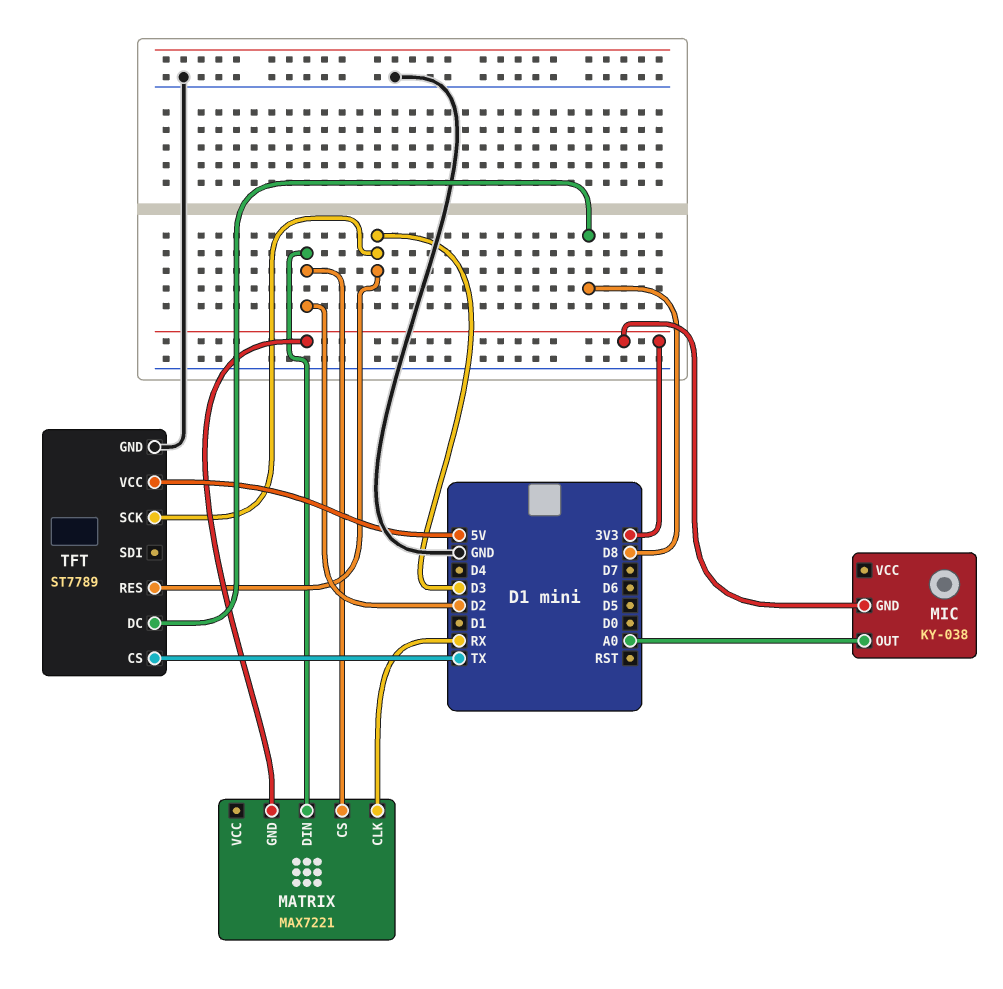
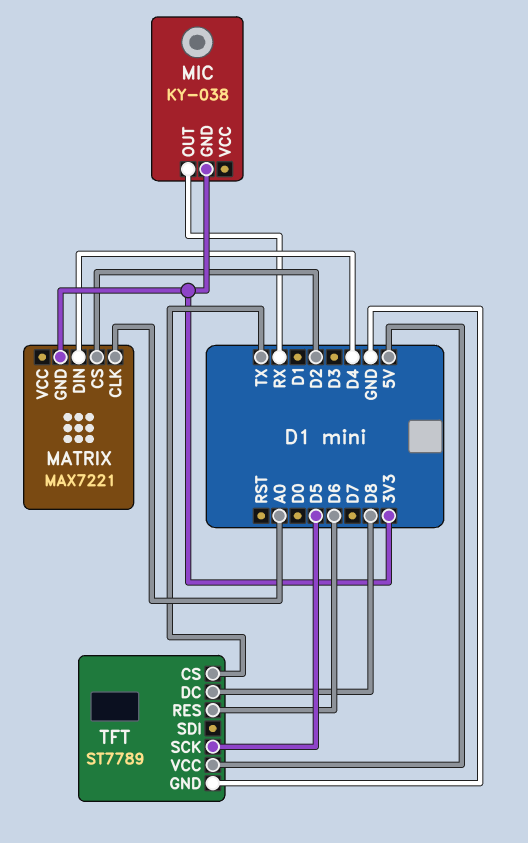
MATRIX pin CLK: RX -> A0
MATRIX pin DIN: D2 -> D4
MIC pin OUT: A0 -> RX
TFT pin RES: D3 -> D6
TFT pin SCK: D3 -> D5

